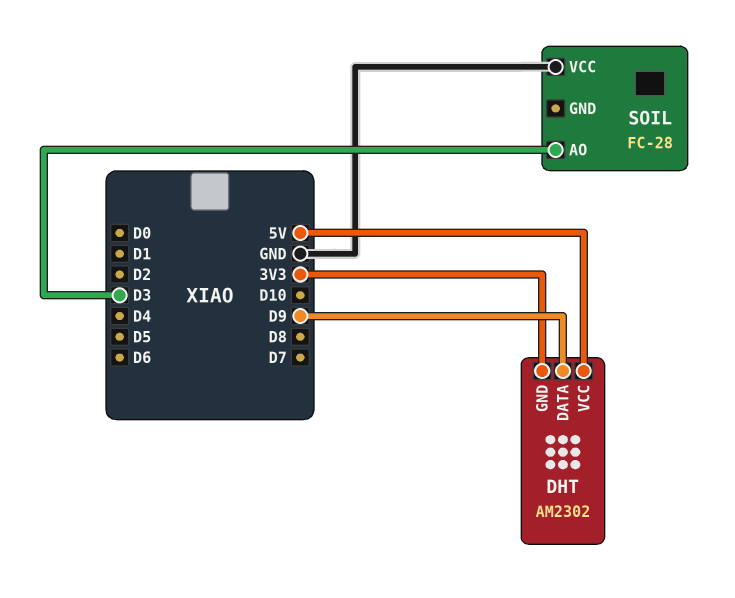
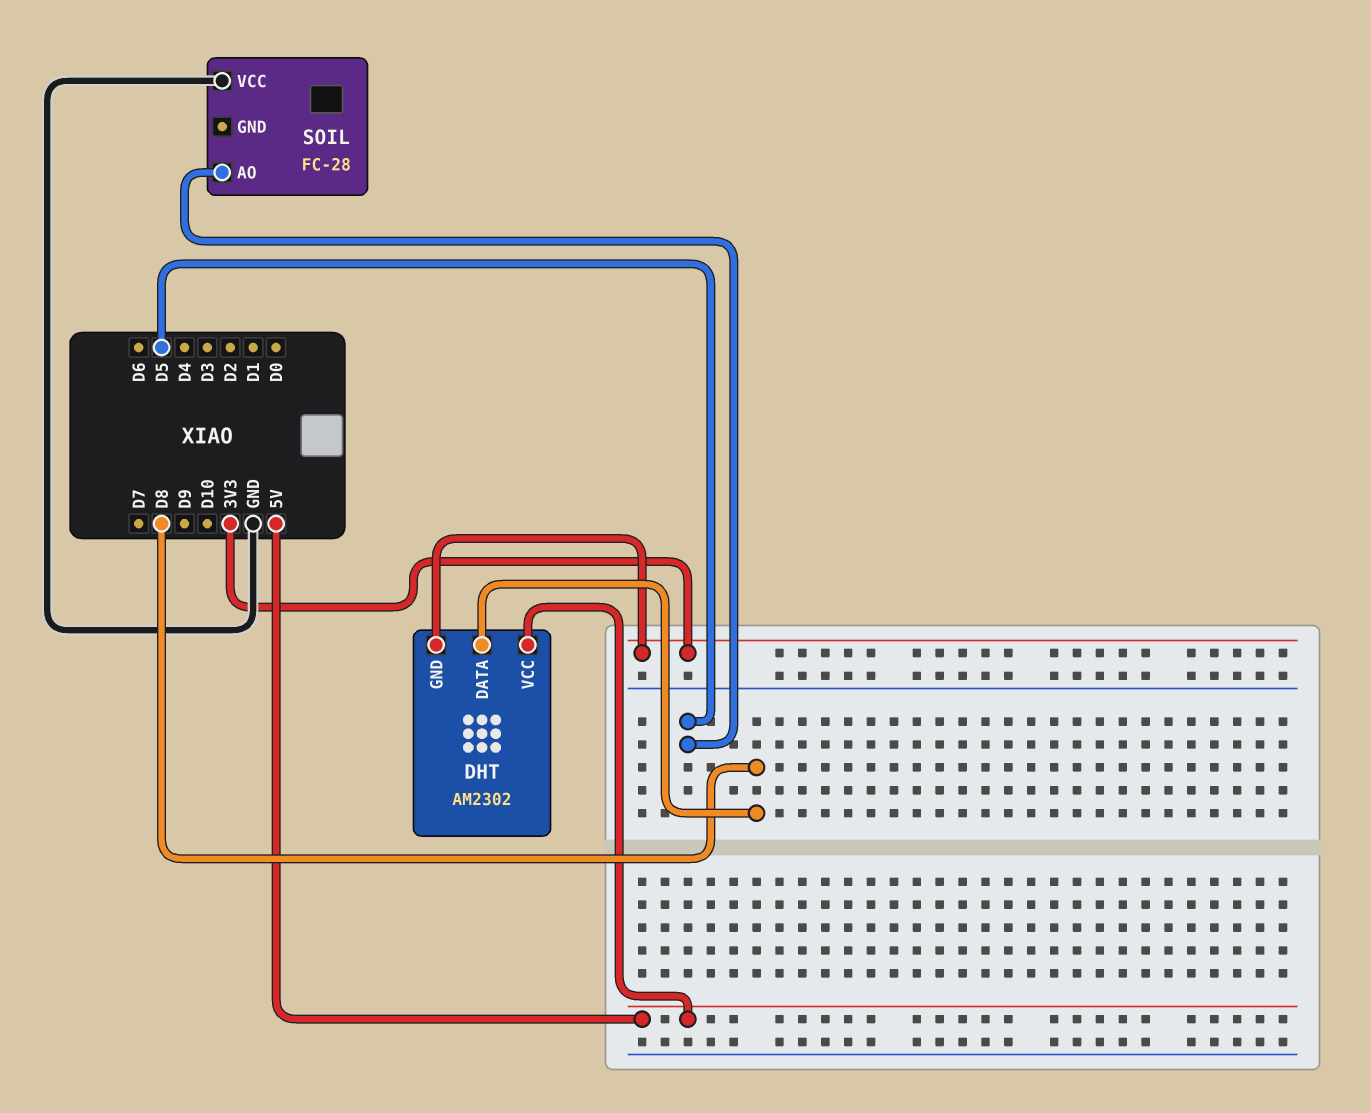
DHT pin DATA: D9 -> D8
SOIL pin AO: D3 -> D5

